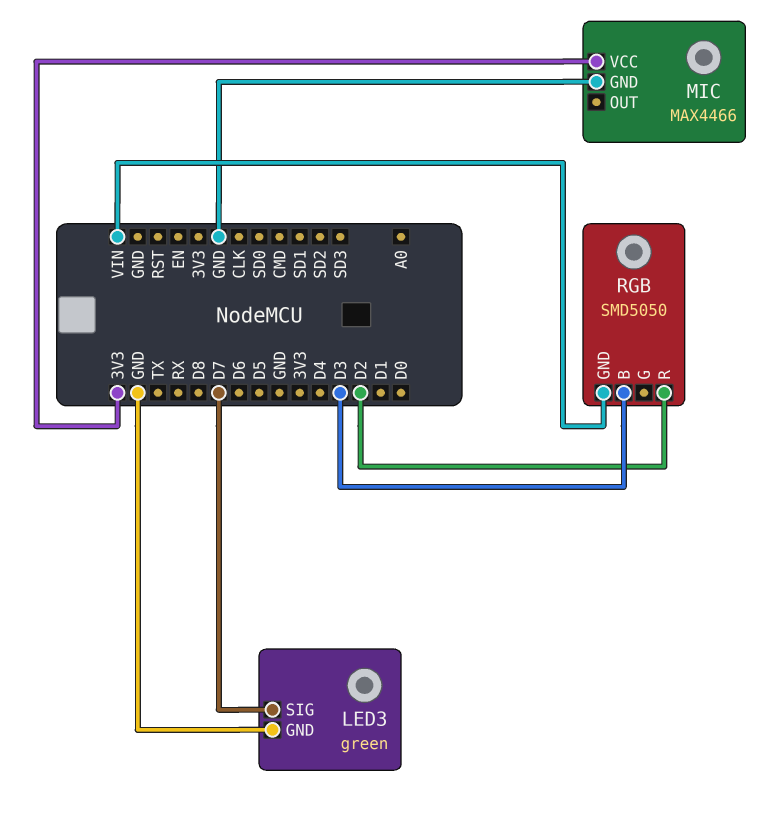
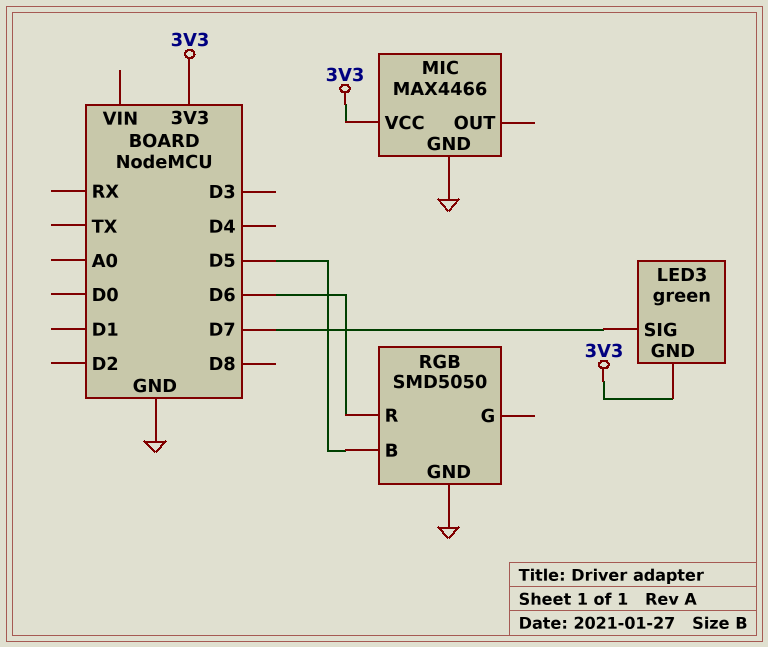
LED3 pin GND: GND -> 3V3
RGB pin B: D3 -> D5
RGB pin GND: VIN -> GND
RGB pin R: D2 -> D6

